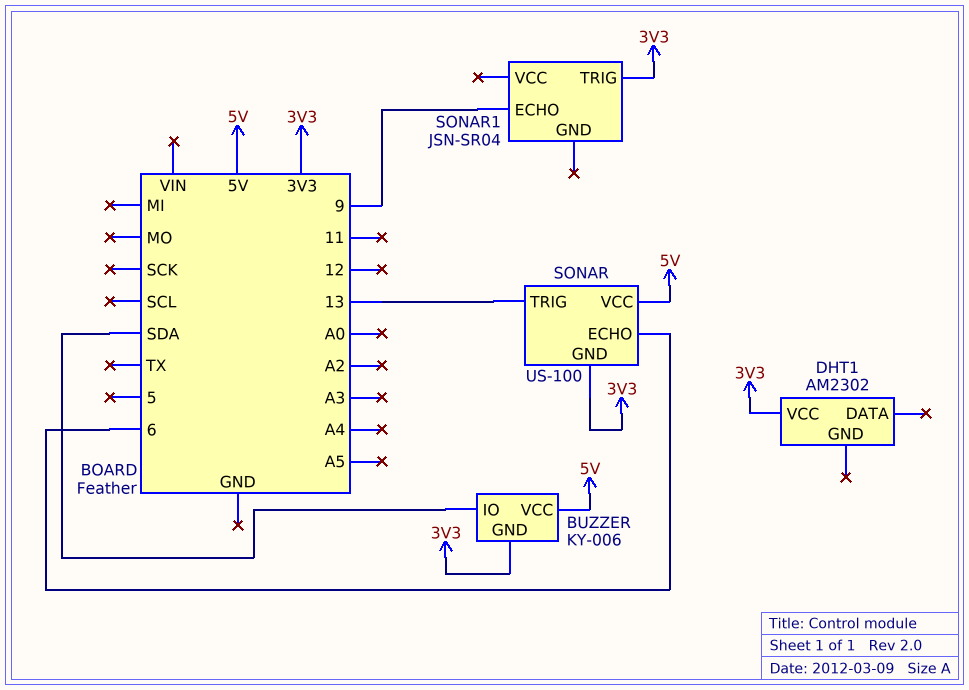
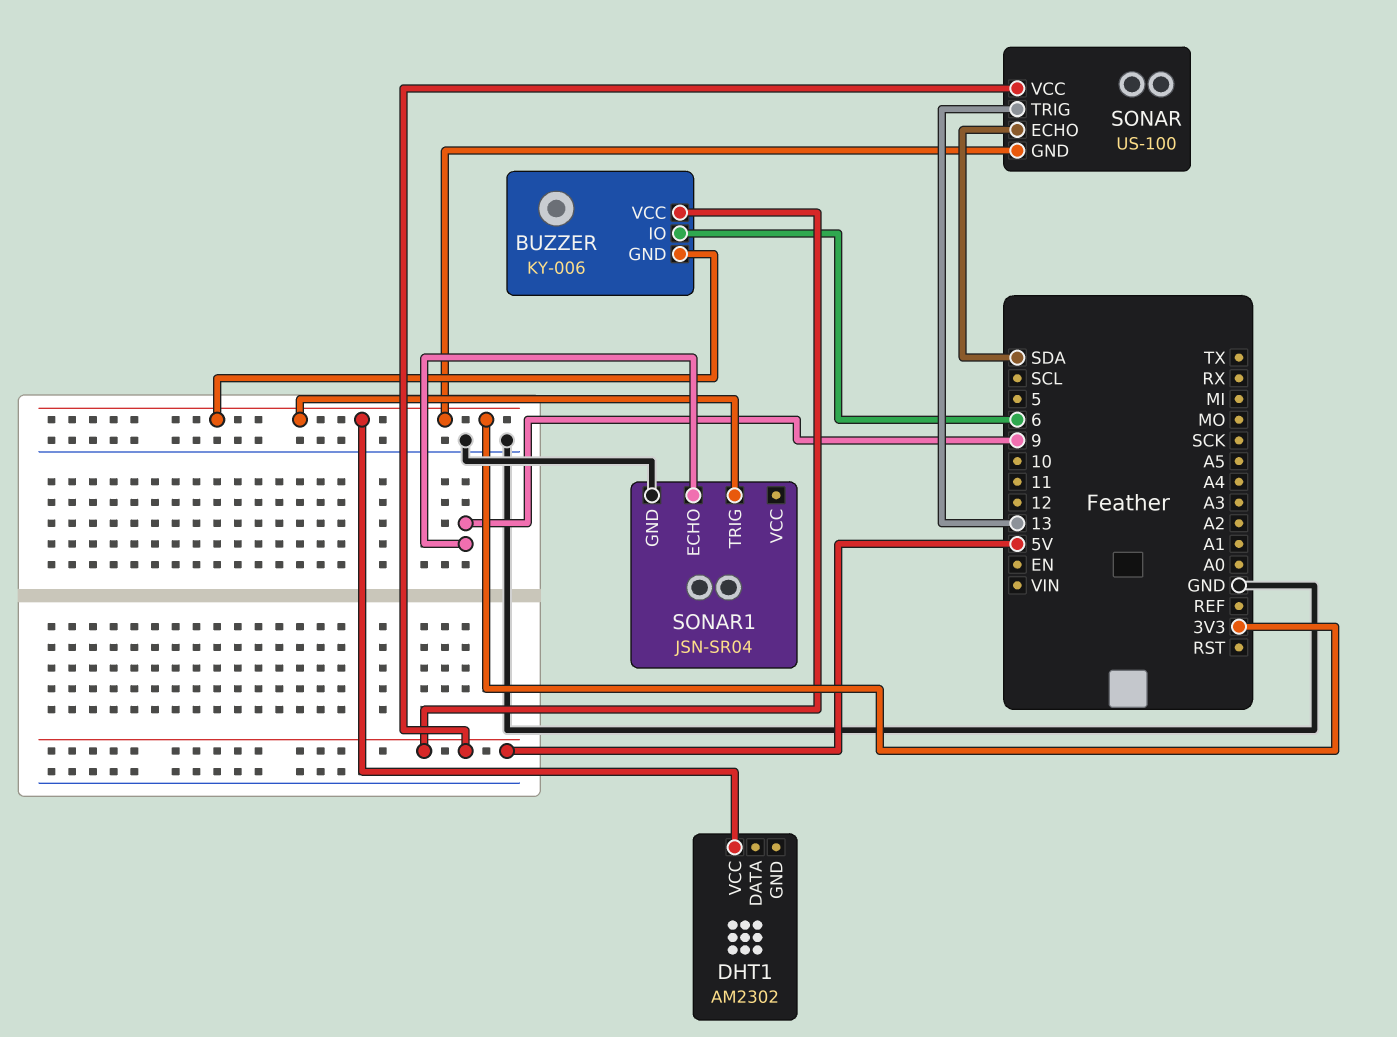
BUZZER pin IO: SDA -> 6
SONAR pin ECHO: 6 -> SDA
SONAR1 pin GND: none -> GND

